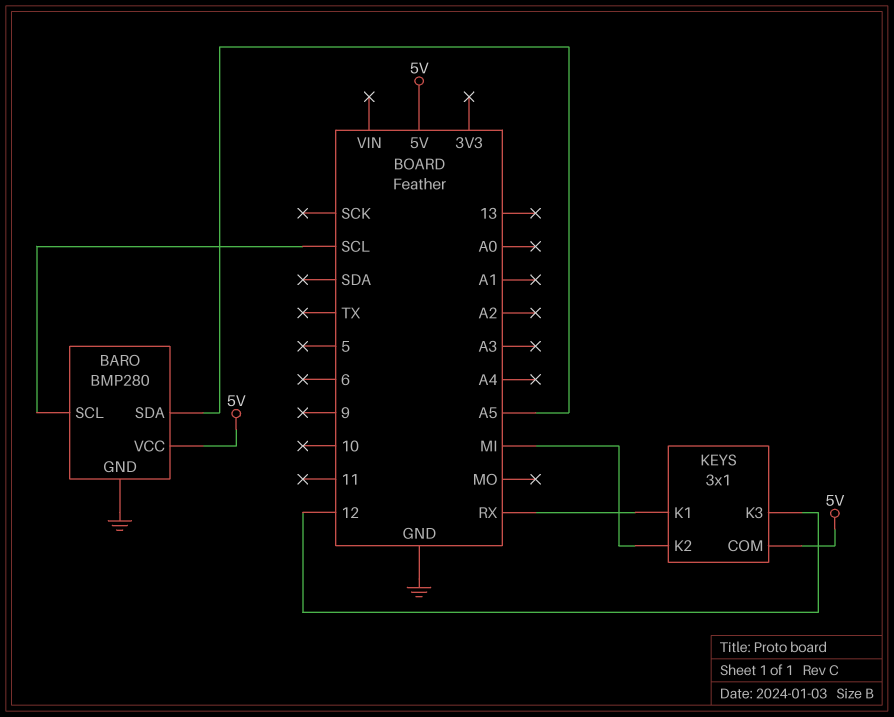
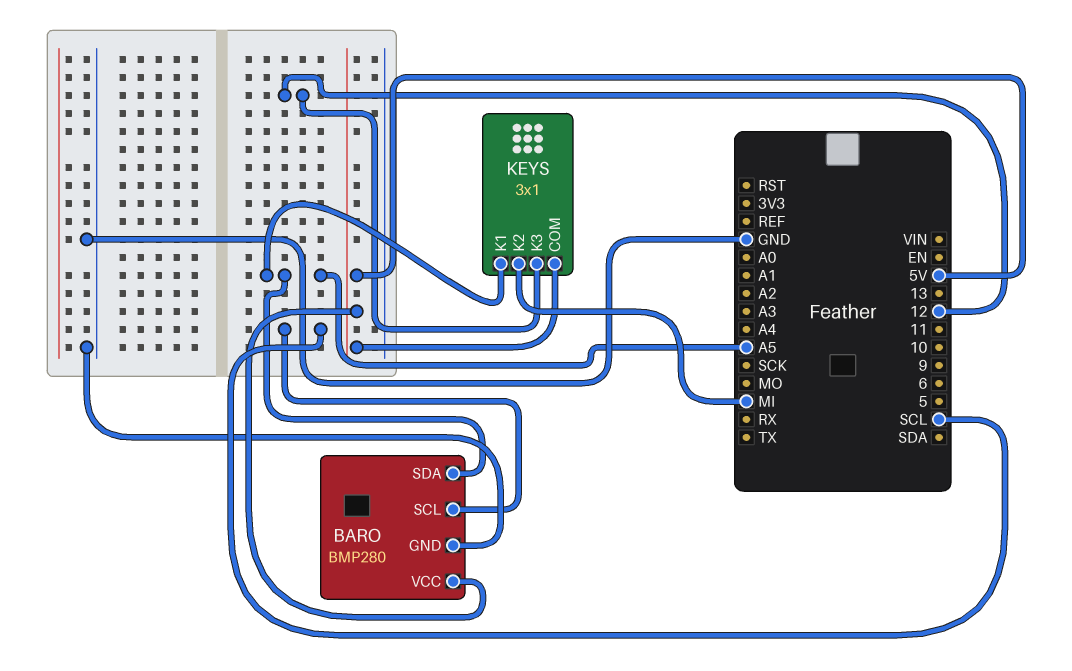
KEYS pin K1: RX -> A5

